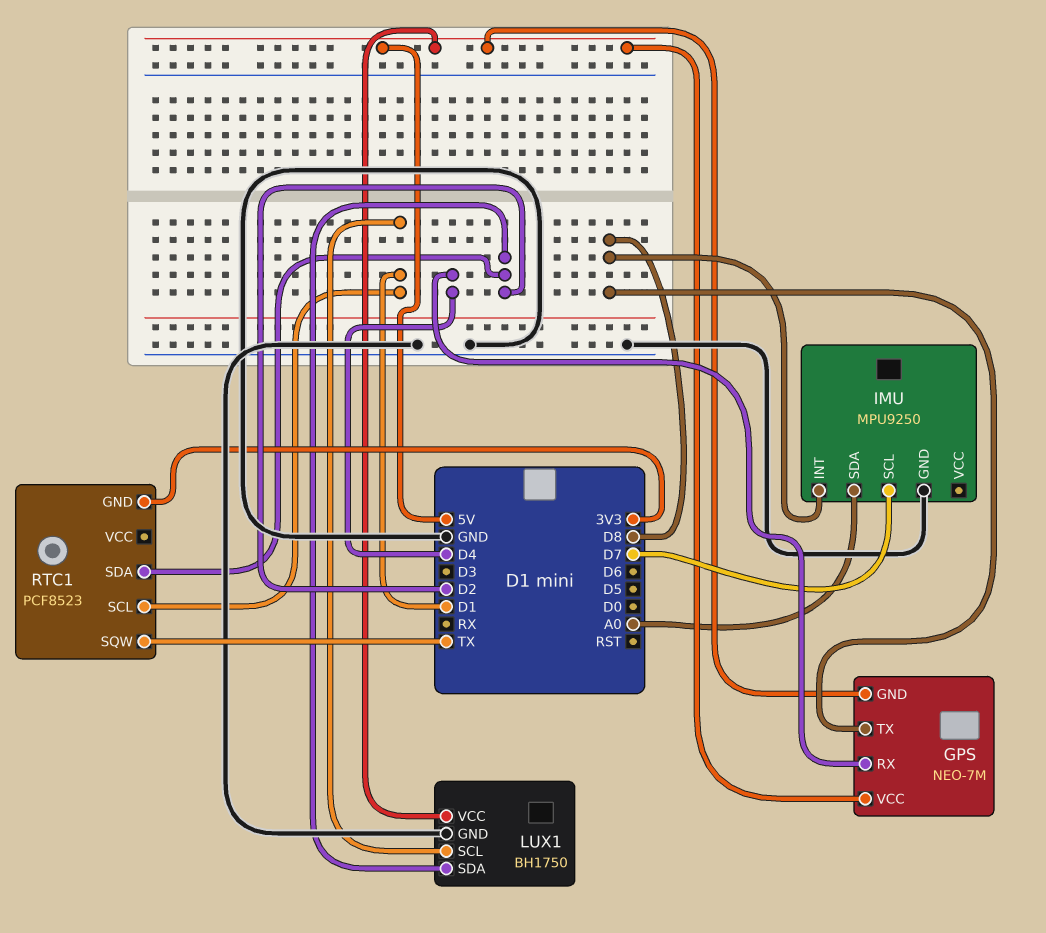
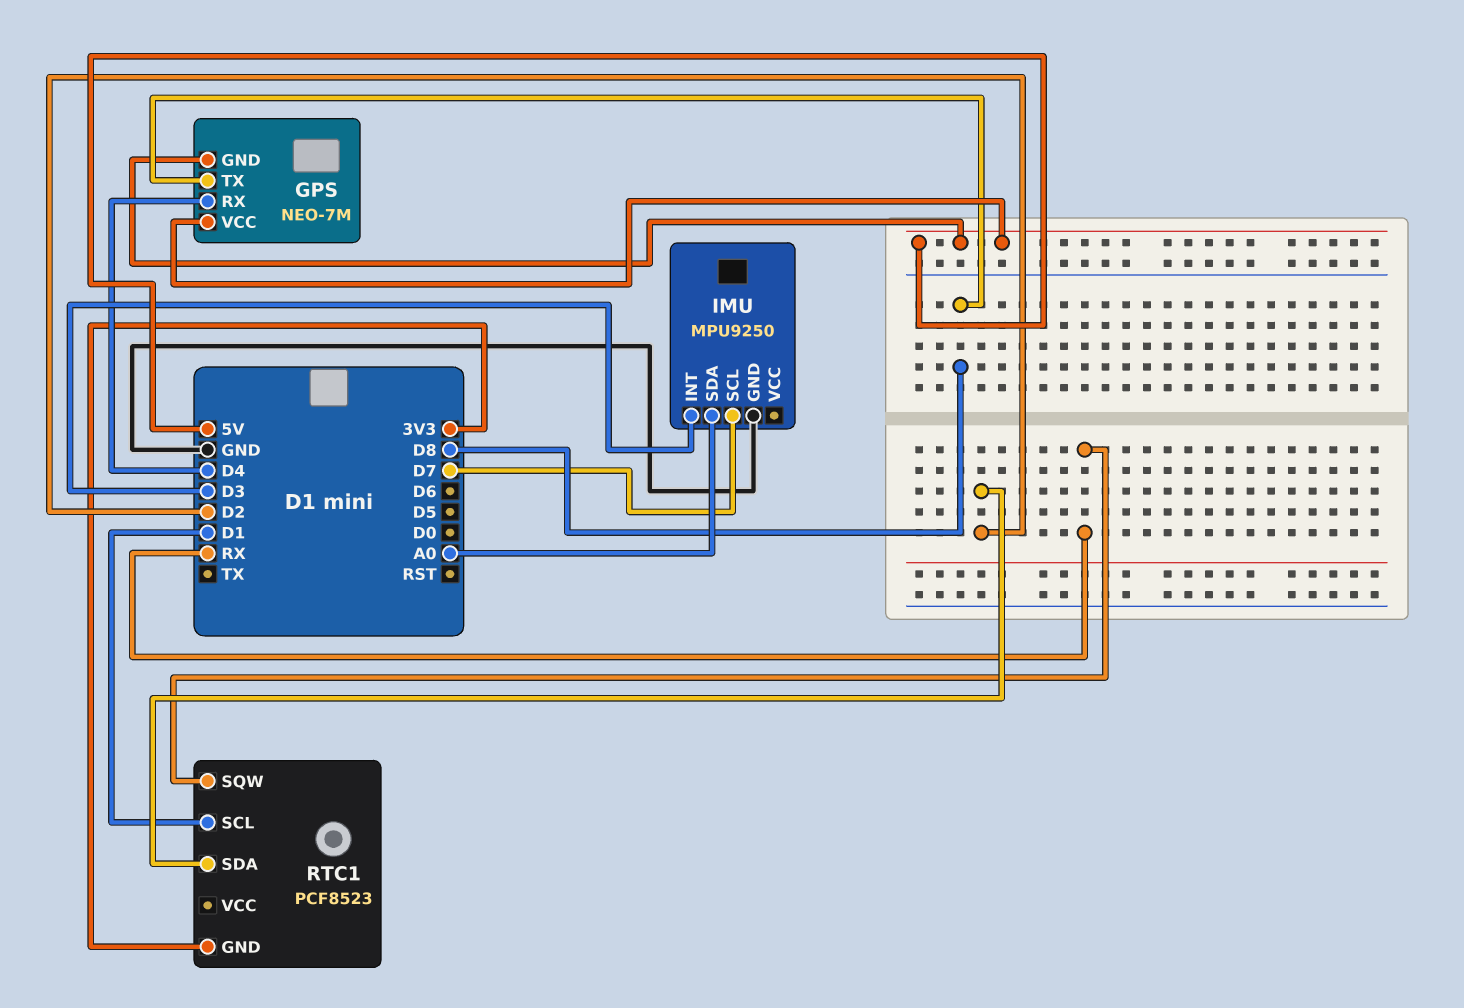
IMU pin INT: D8 -> D3
LUX1: BH1750 -> none
LUX1 pin GND: GND -> none
LUX1 pin SCL: D1 -> none
LUX1 pin SDA: D2 -> none
LUX1 pin VCC: 5V -> none
RTC1 pin SQW: TX -> RX

